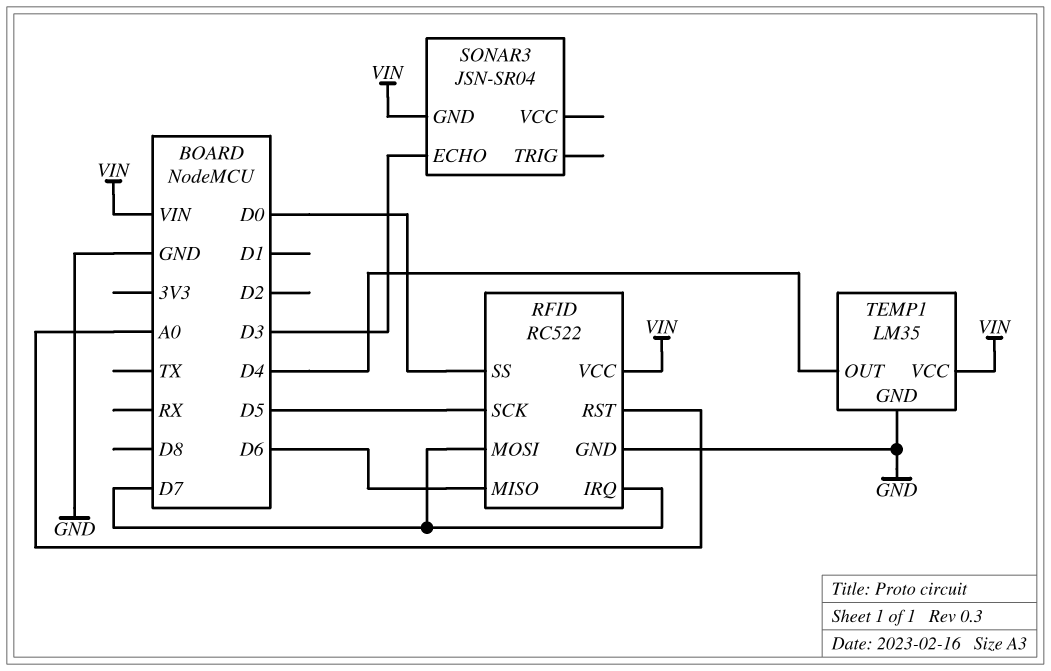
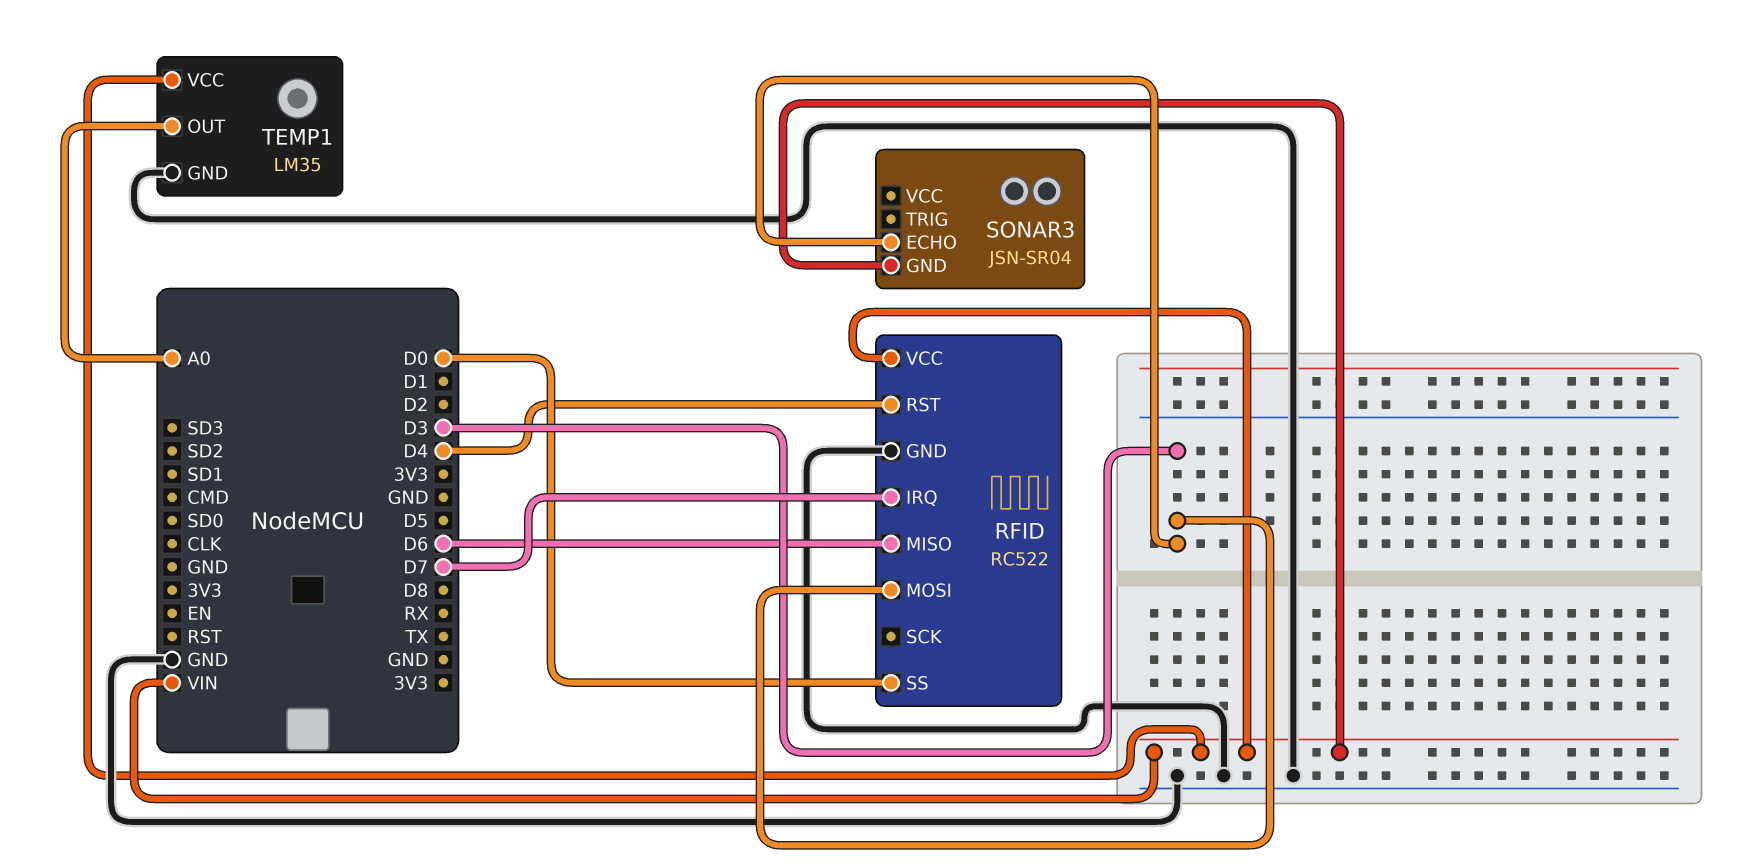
RFID pin MOSI: D7 -> D3
RFID pin RST: A0 -> D4
RFID pin SCK: D5 -> none
TEMP1 pin OUT: D4 -> A0

